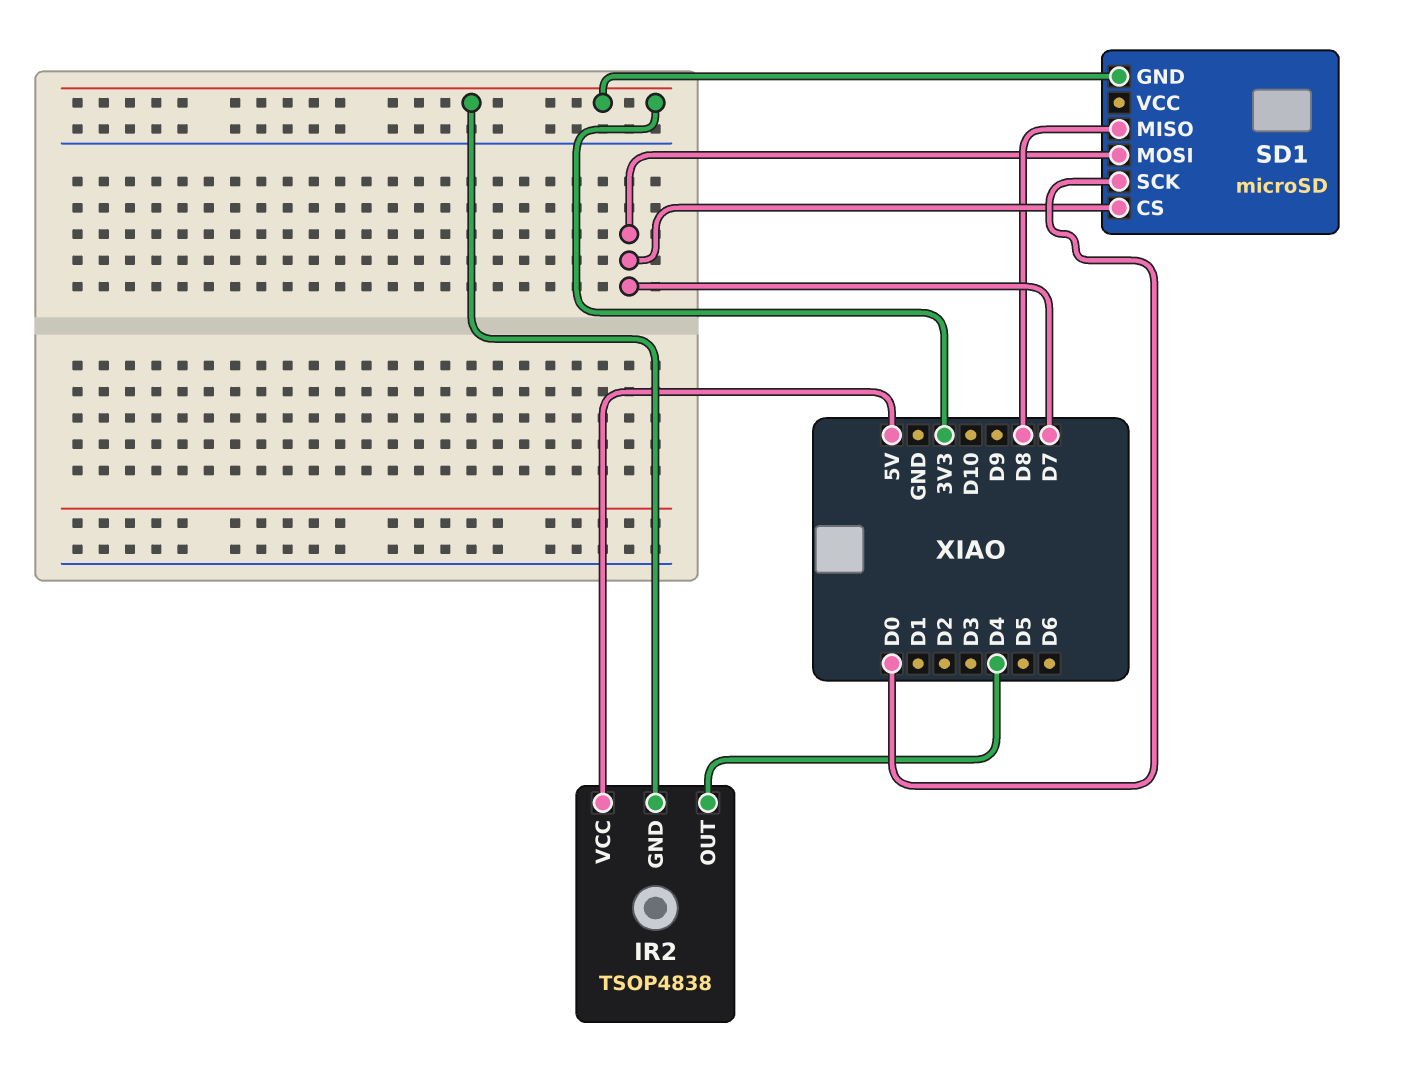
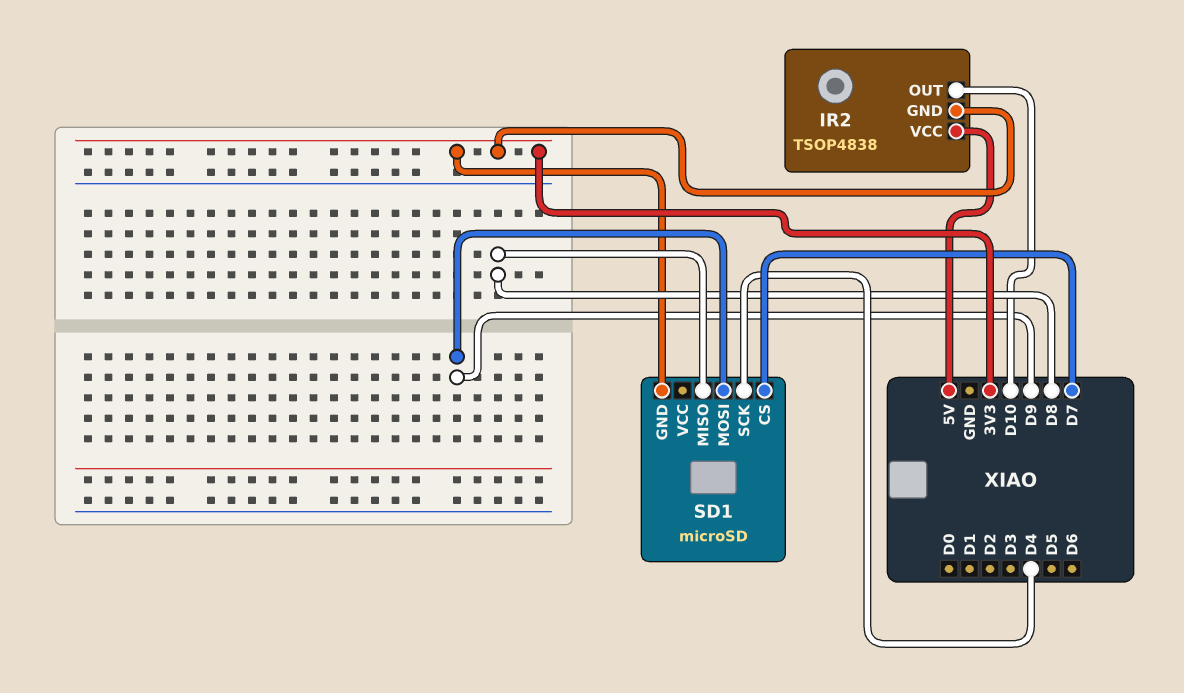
IR2 pin OUT: D4 -> D10
SD1 pin MOSI: D7 -> D9
SD1 pin SCK: D0 -> D4

